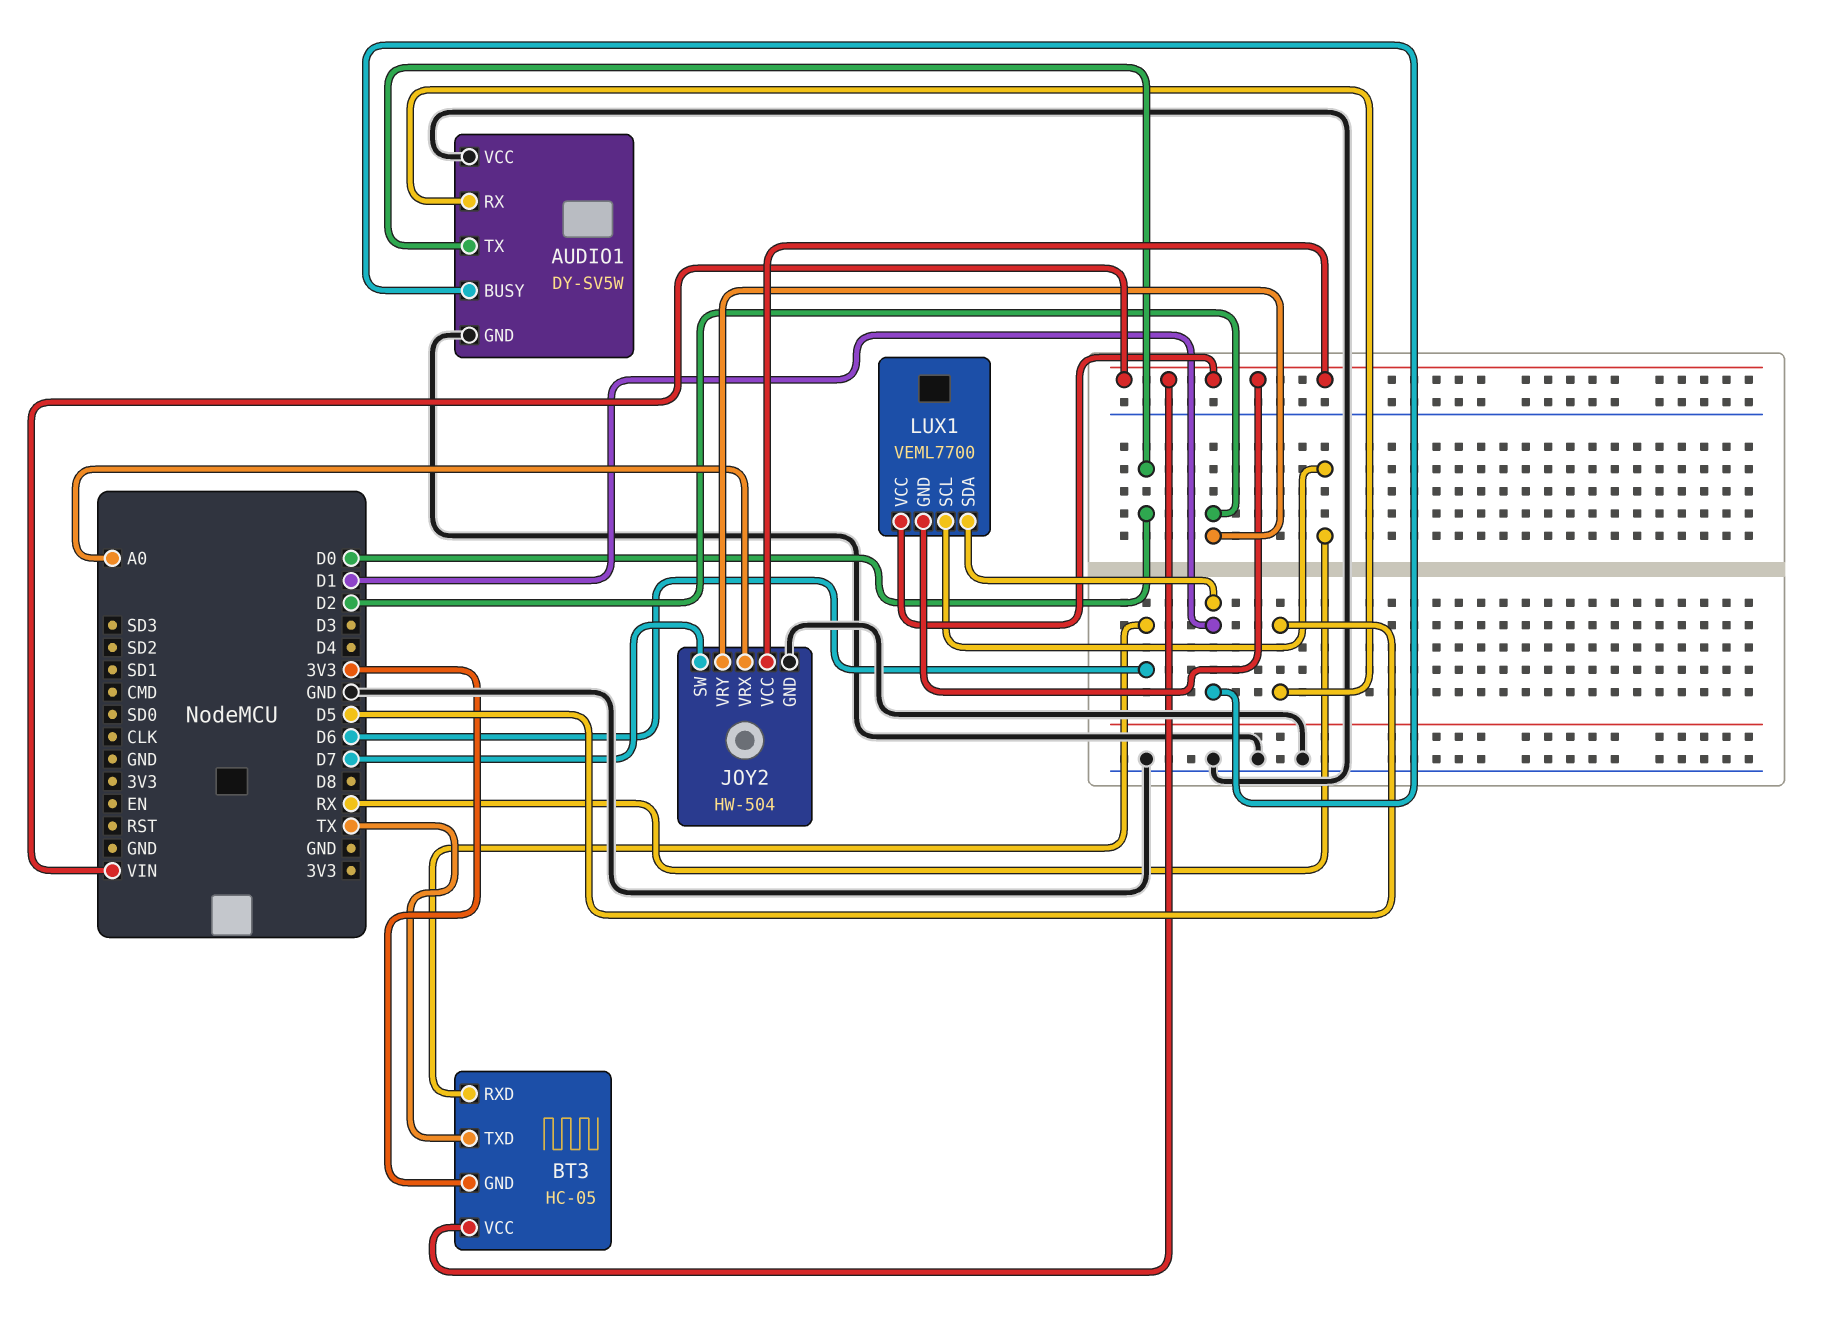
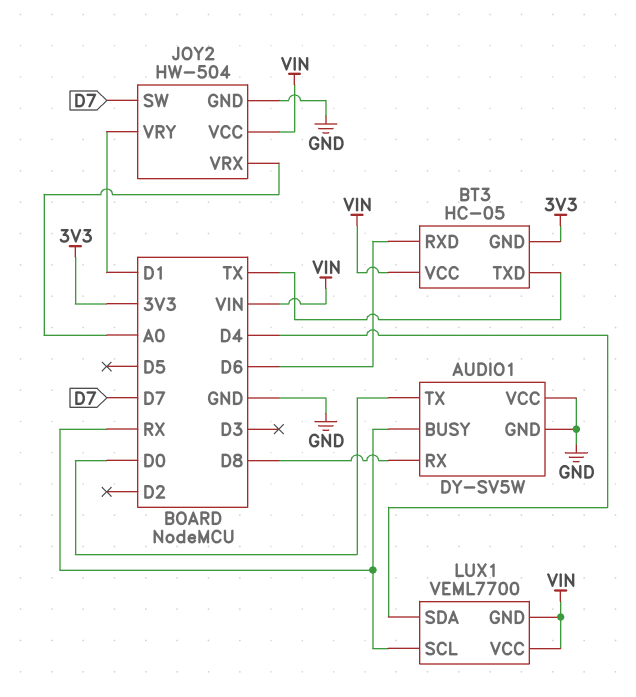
AUDIO1 pin BUSY: D1 -> RX
AUDIO1 pin RX: D5 -> D8
JOY2 pin VRY: D2 -> D1
LUX1 pin SDA: D1 -> D4

